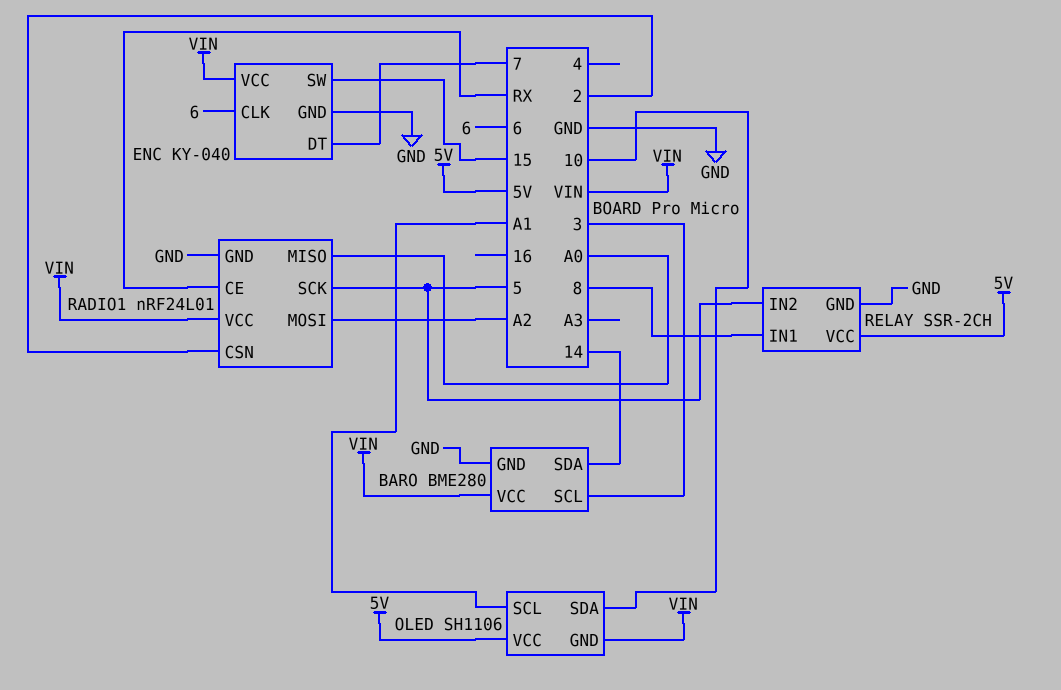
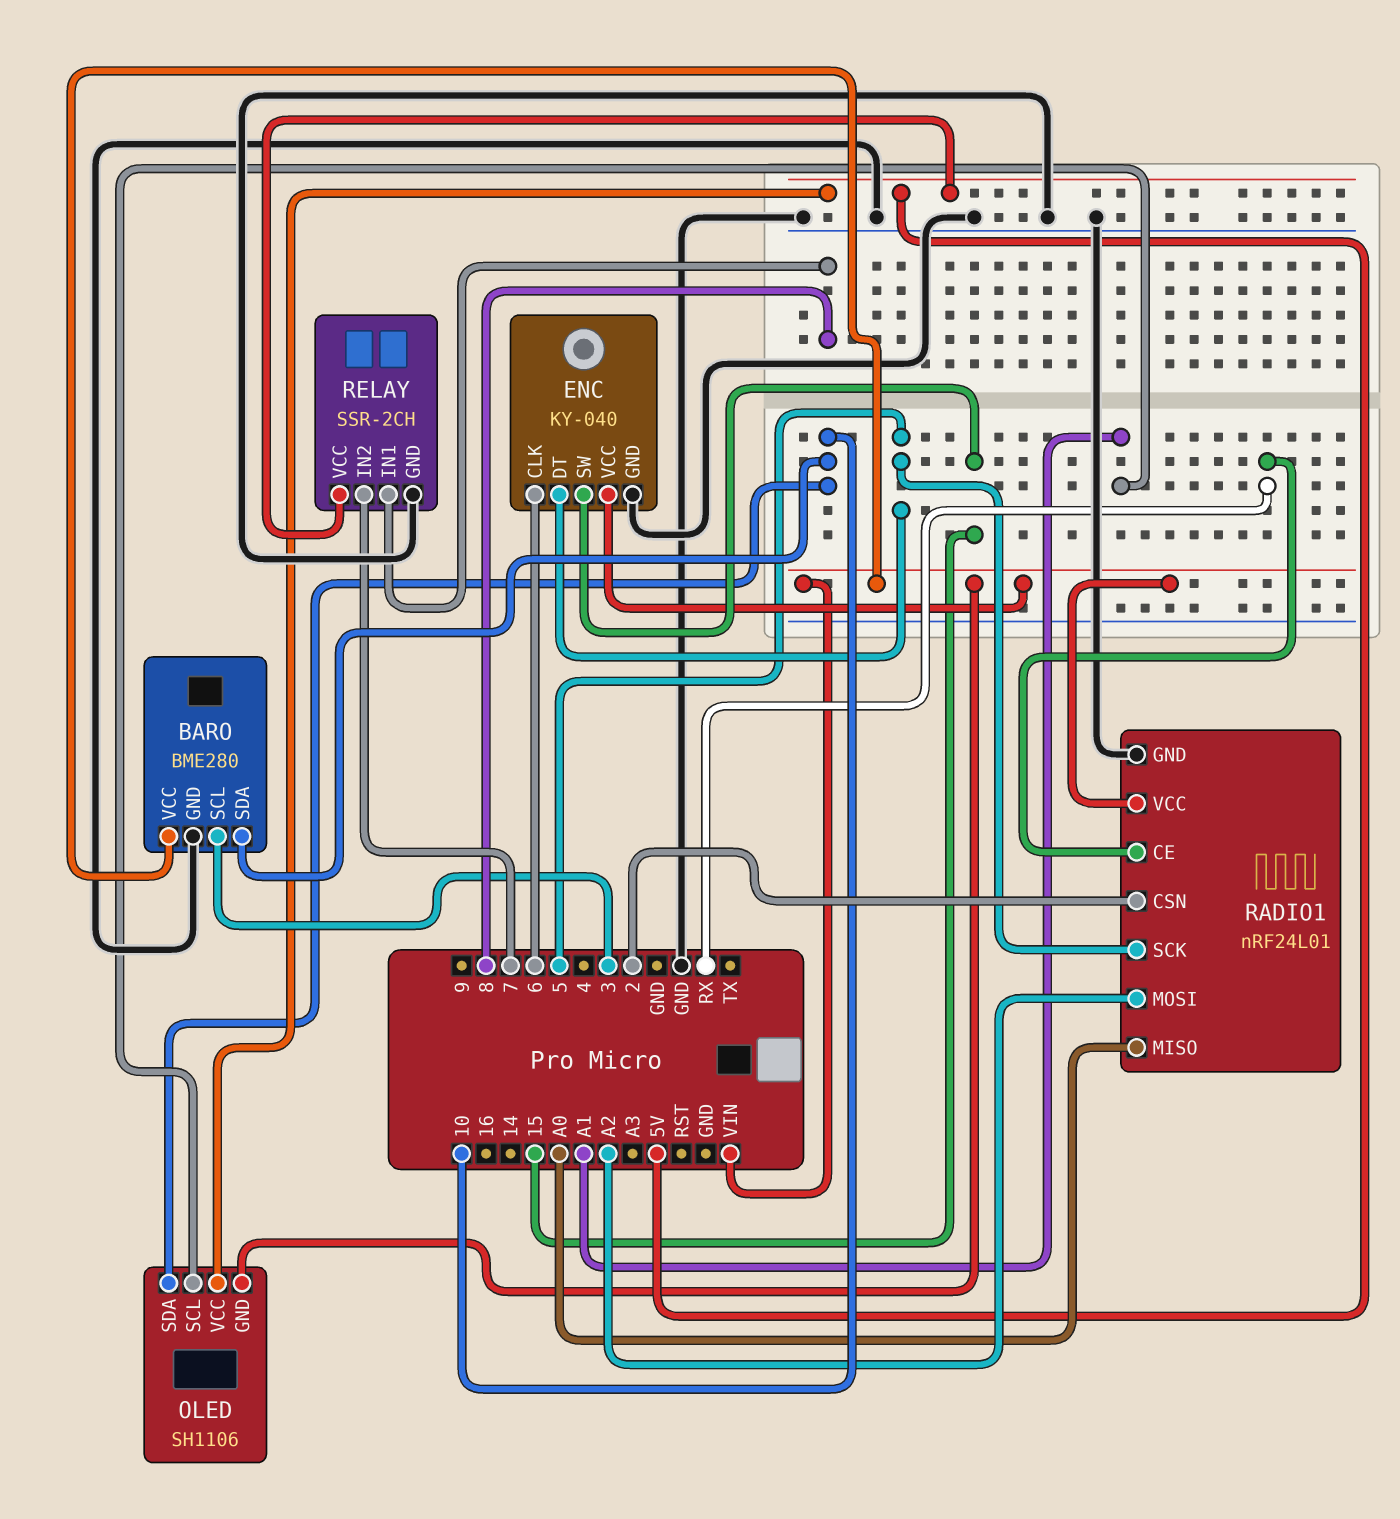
BARO pin SDA: 14 -> 10
ENC pin DT: 7 -> 5
RELAY pin IN2: 5 -> 7

